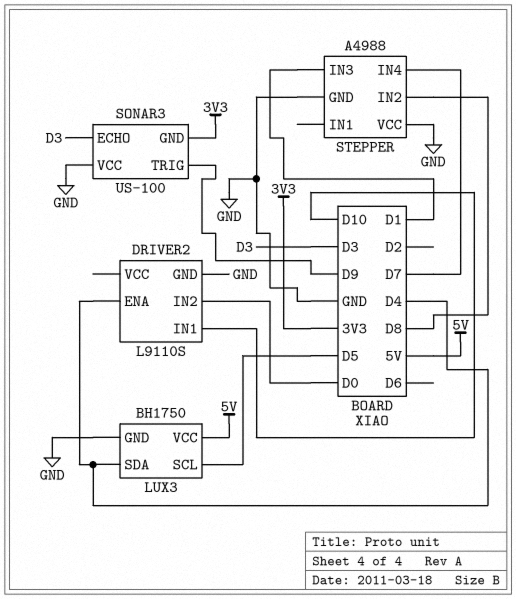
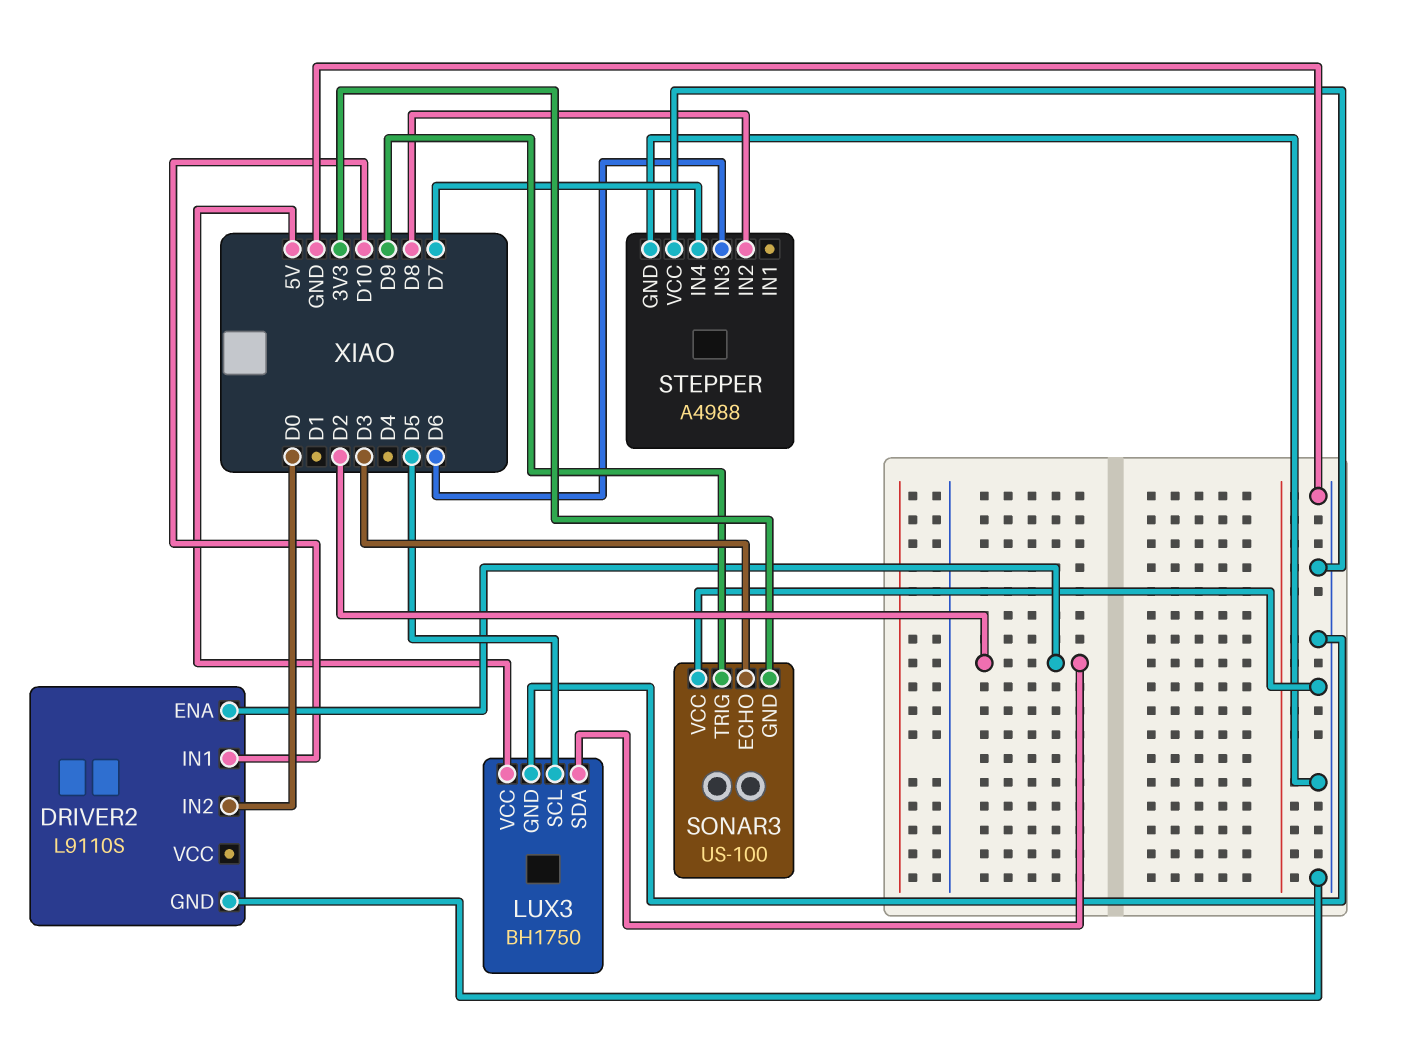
DRIVER2 pin ENA: D4 -> D2
LUX3 pin SDA: D4 -> D2
STEPPER pin IN3: D1 -> D6

